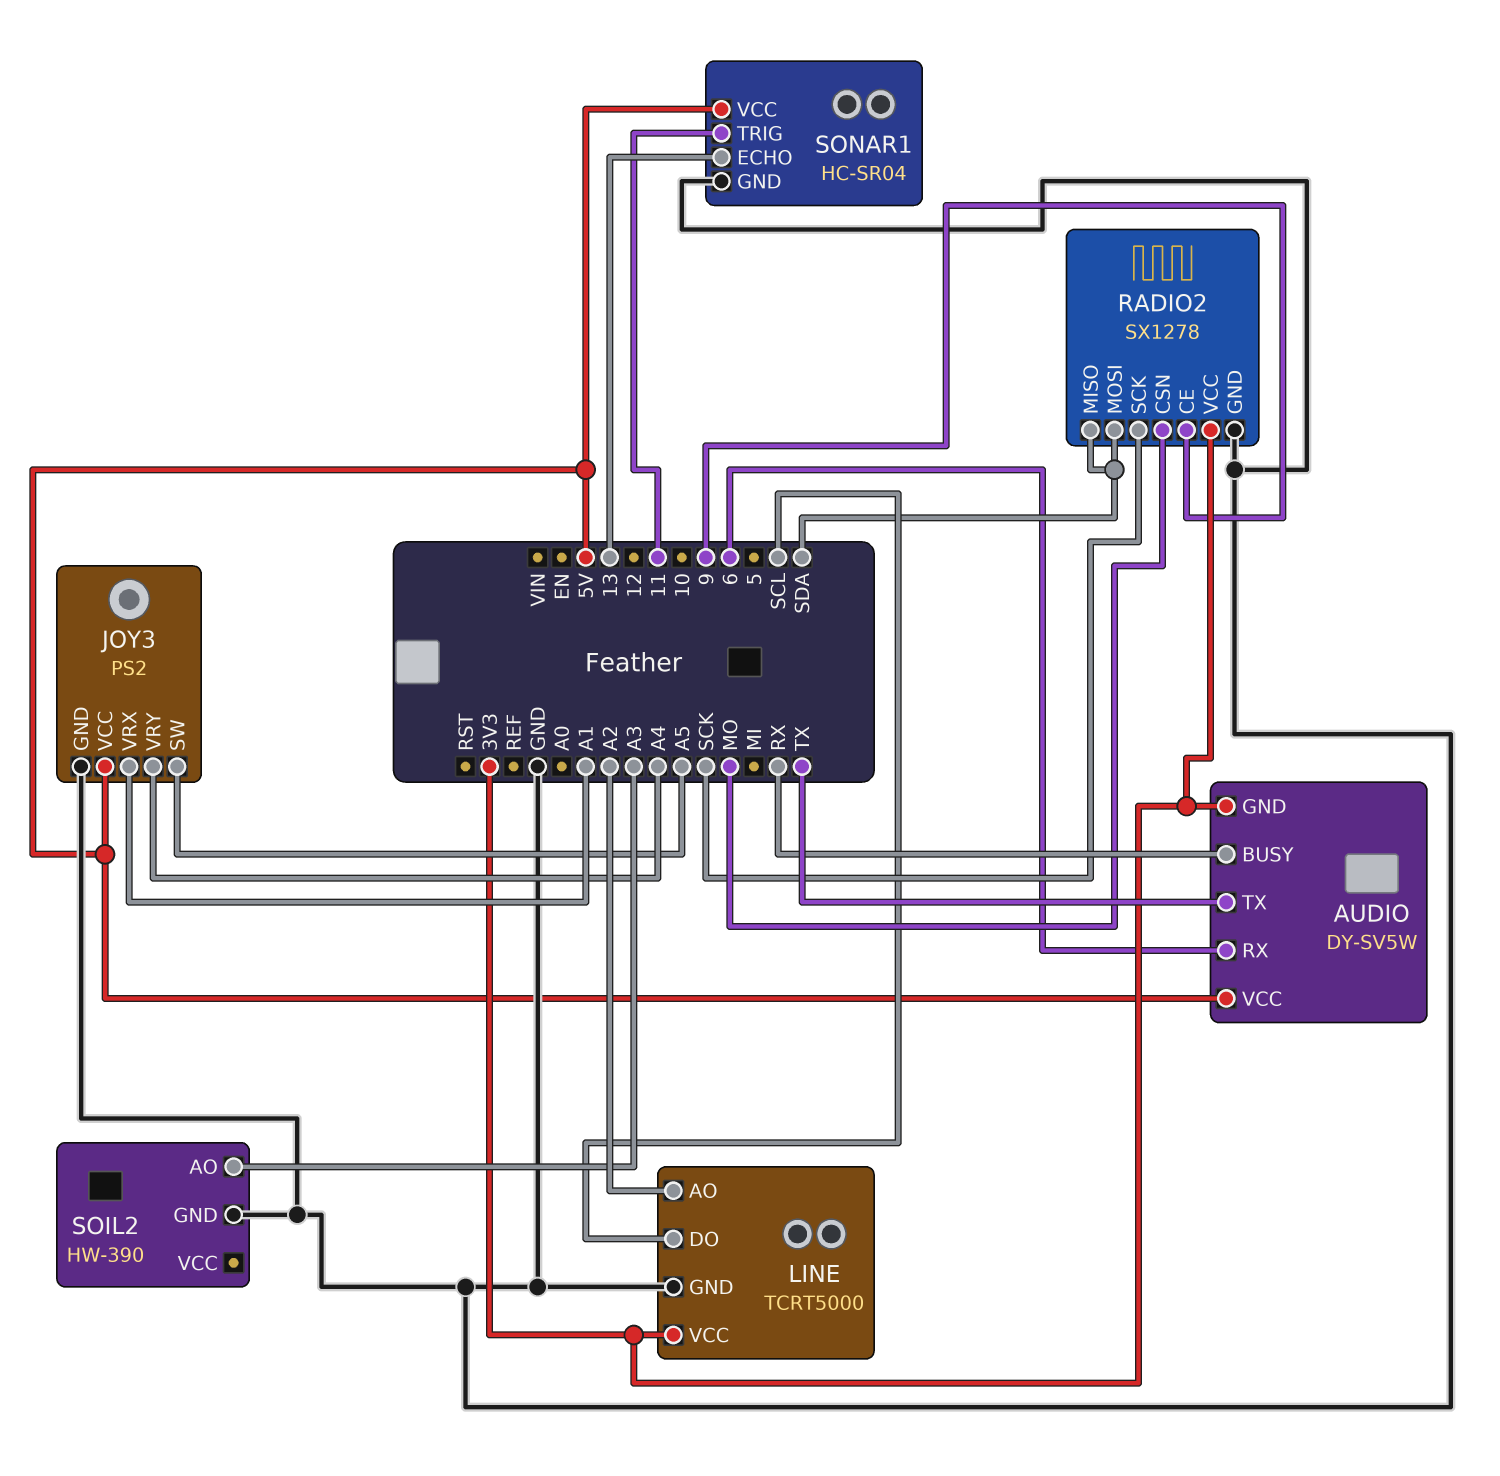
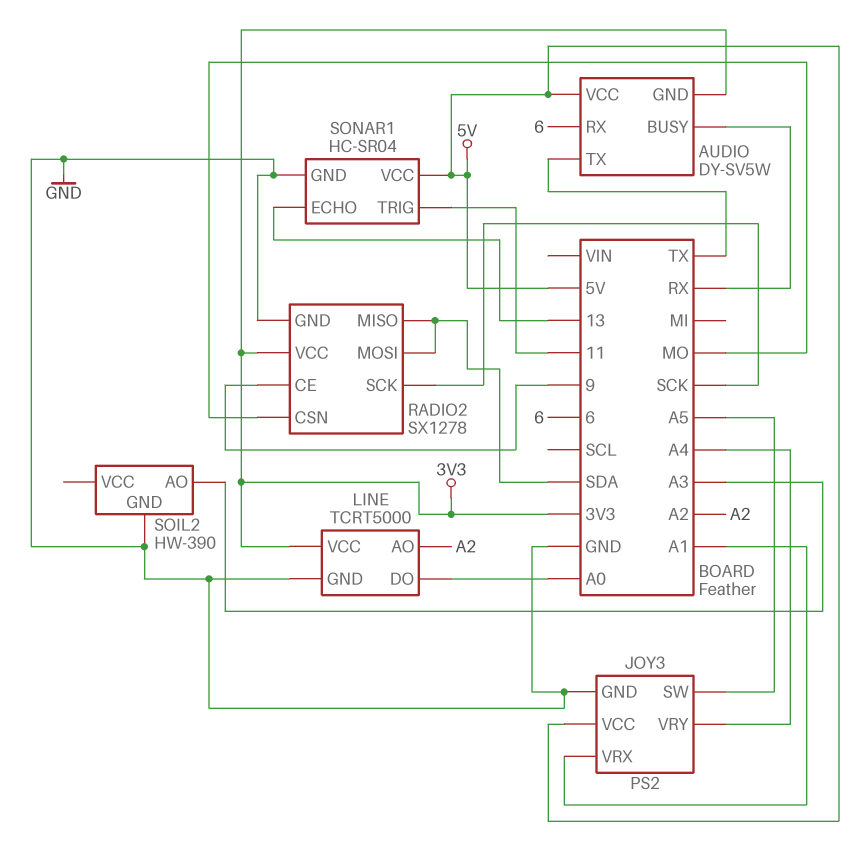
LINE pin DO: SCL -> A0

